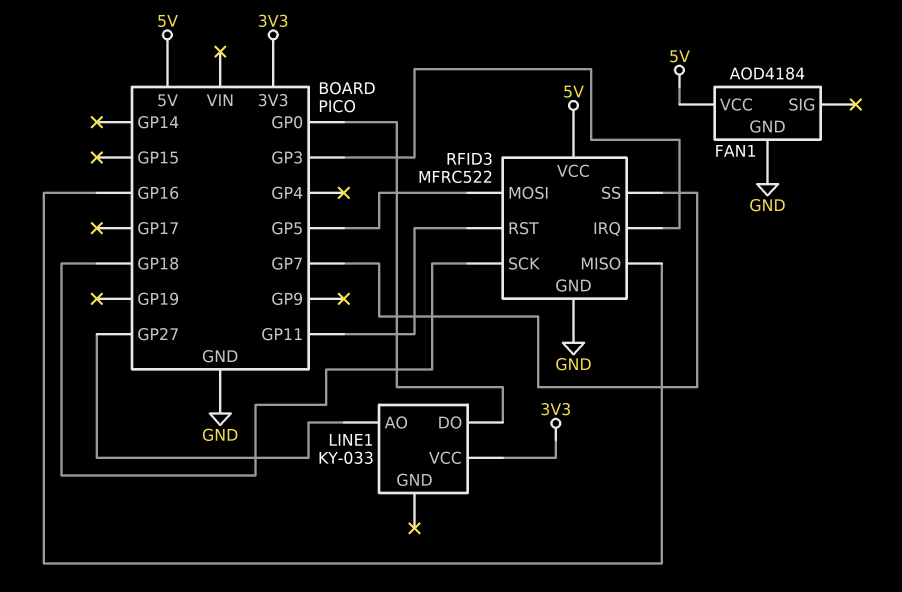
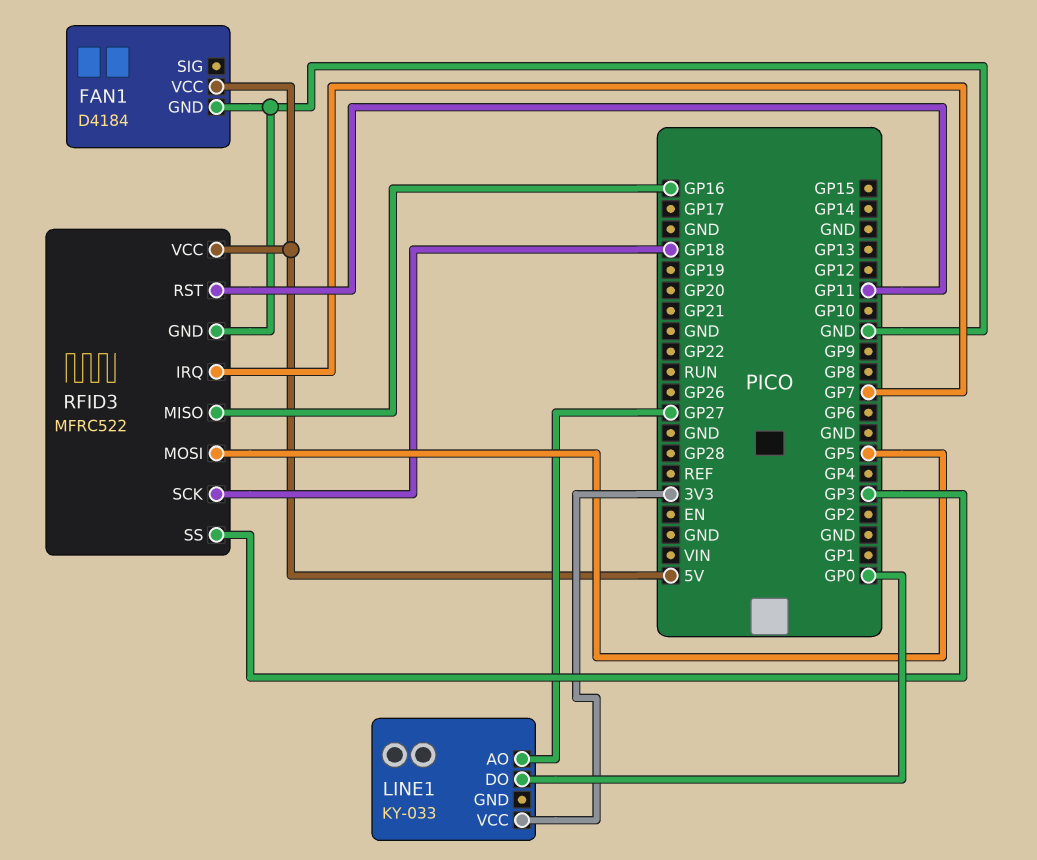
FAN1: AOD4184 -> D4184
RFID3 pin IRQ: GP3 -> GP7
RFID3 pin SS: GP7 -> GP3

